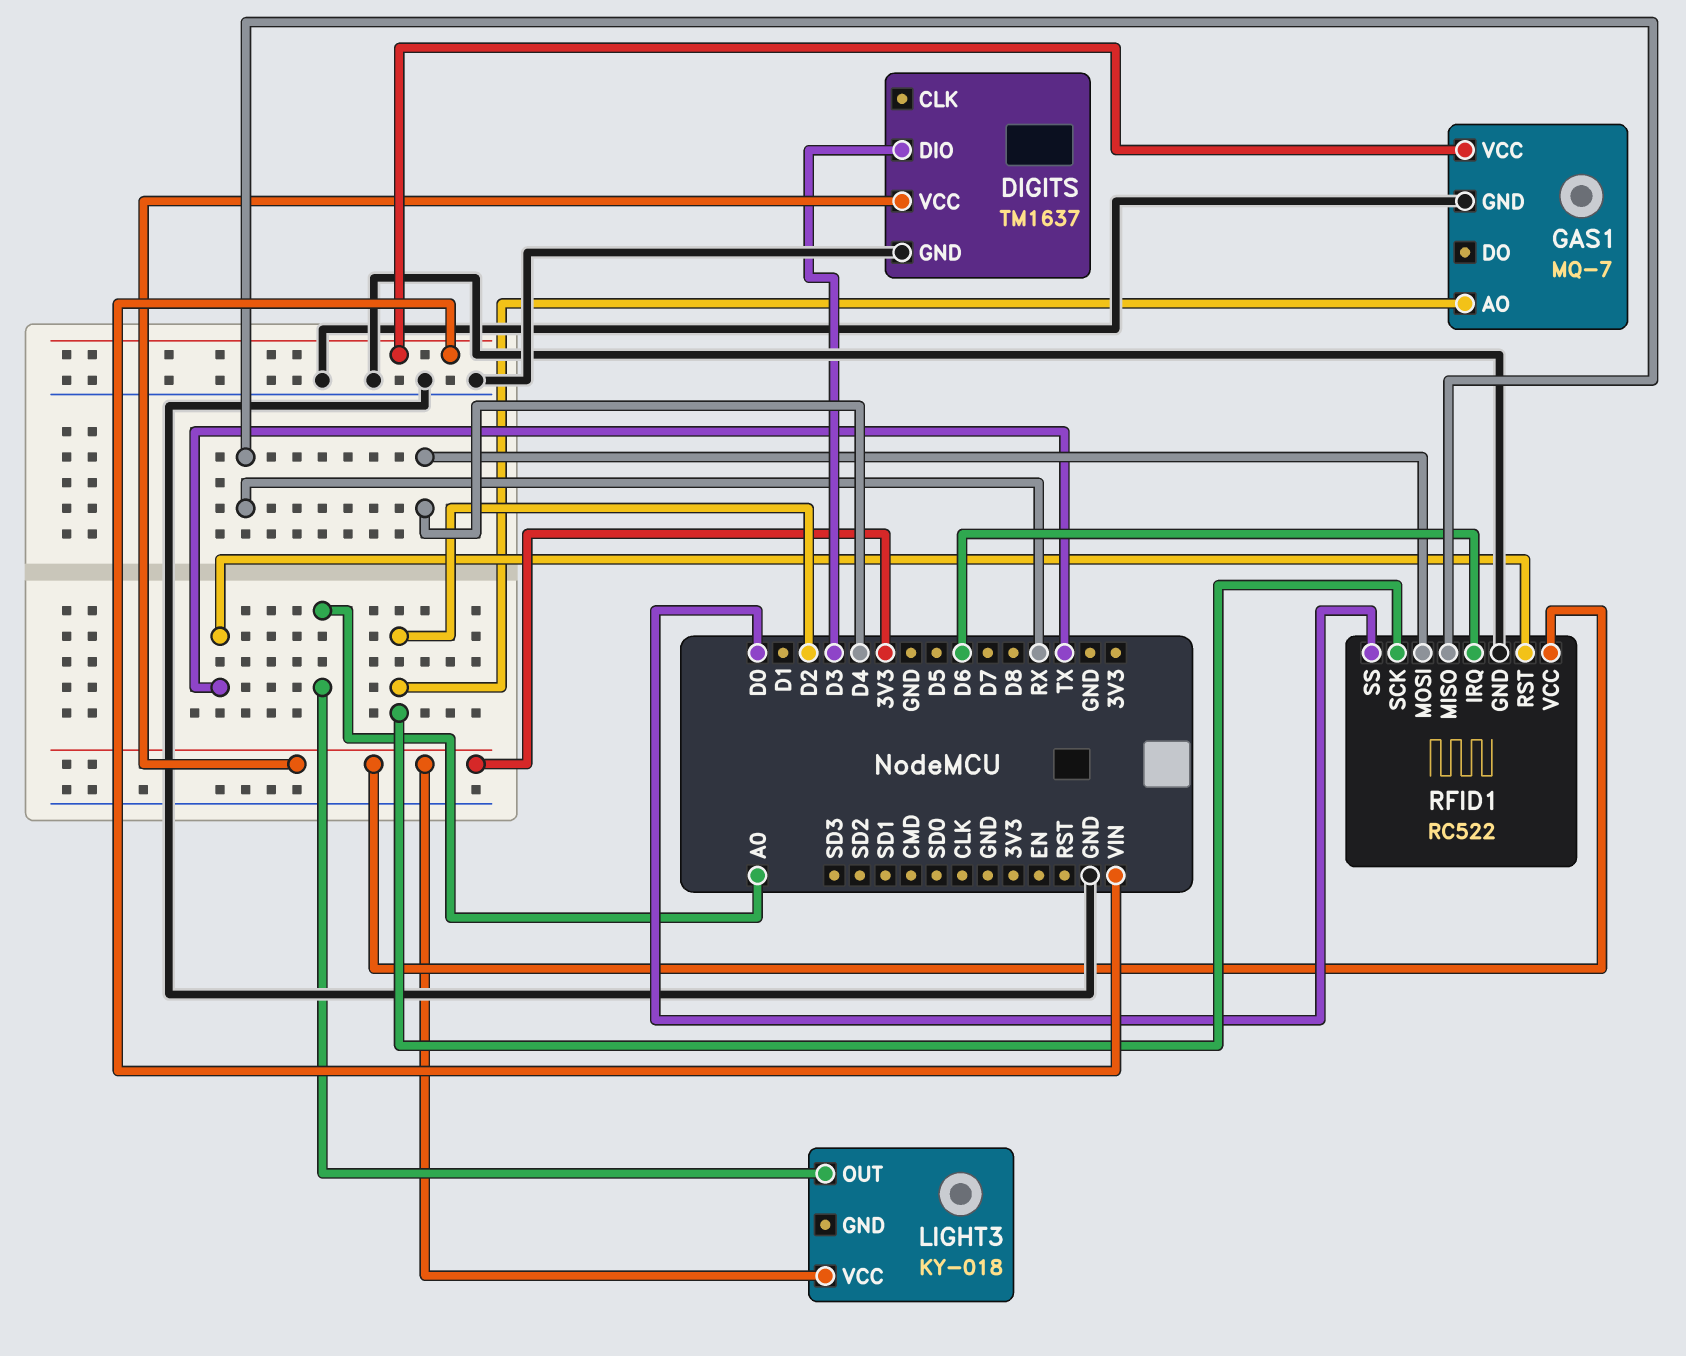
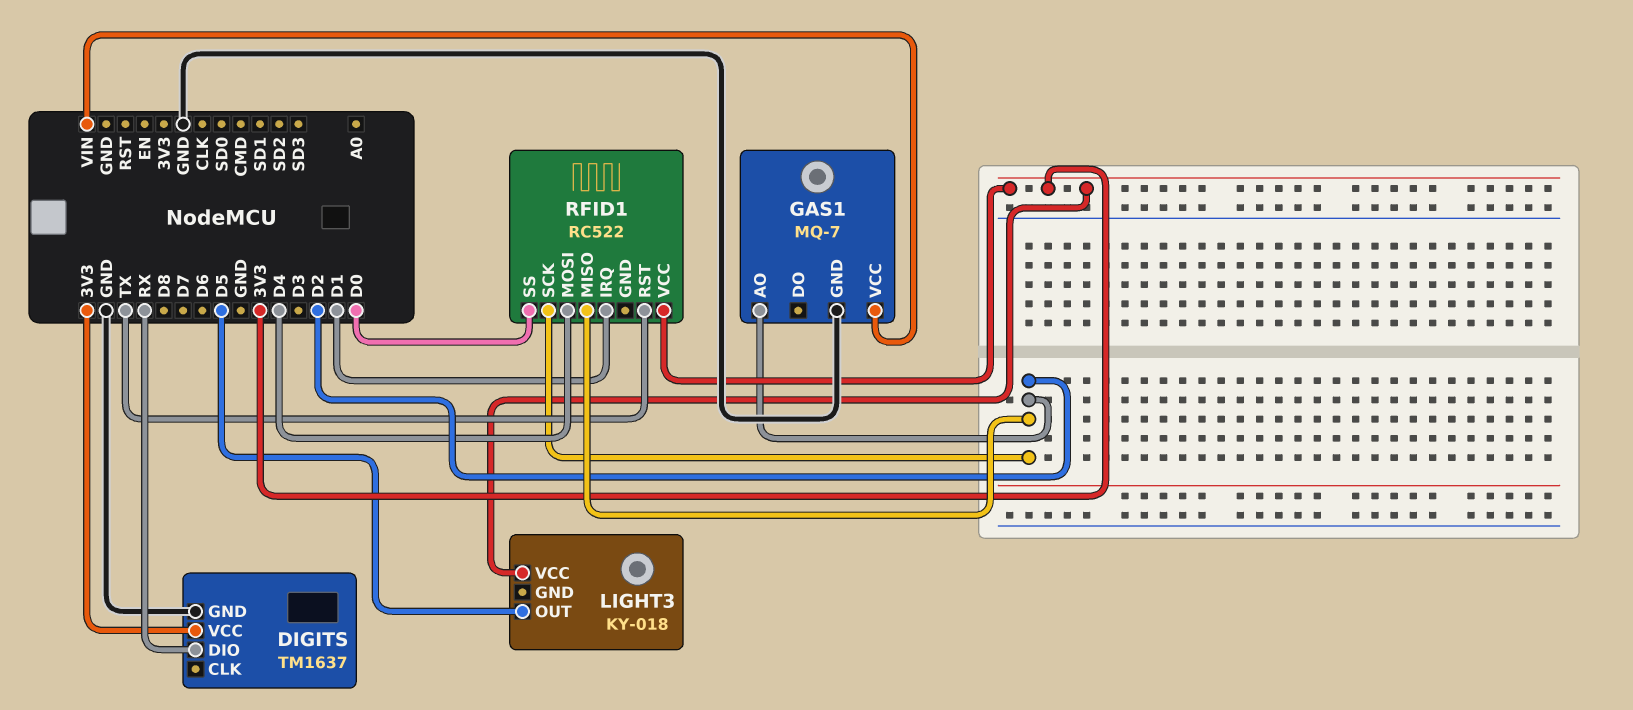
DIGITS pin DIO: D3 -> RX
LIGHT3 pin OUT: A0 -> D5
RFID1 pin GND: GND -> none
RFID1 pin IRQ: D6 -> D1
RFID1 pin MISO: RX -> D2

